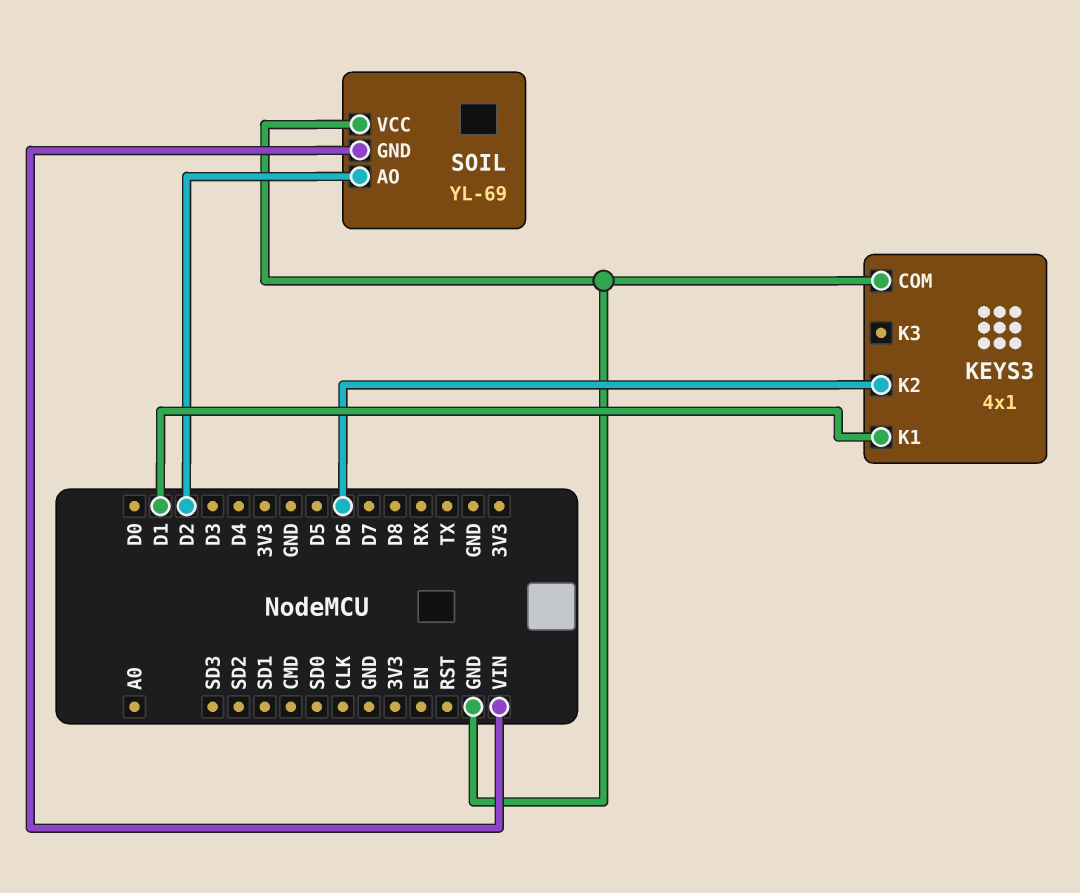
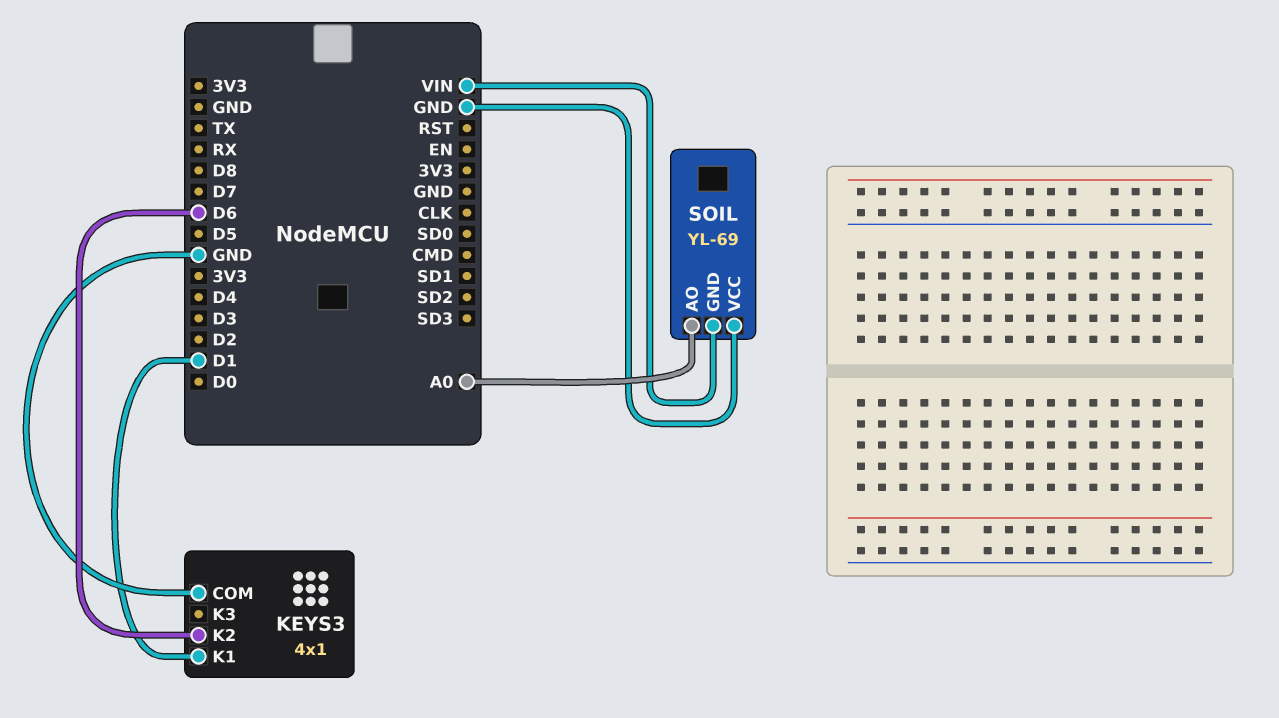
SOIL pin AO: D2 -> A0

